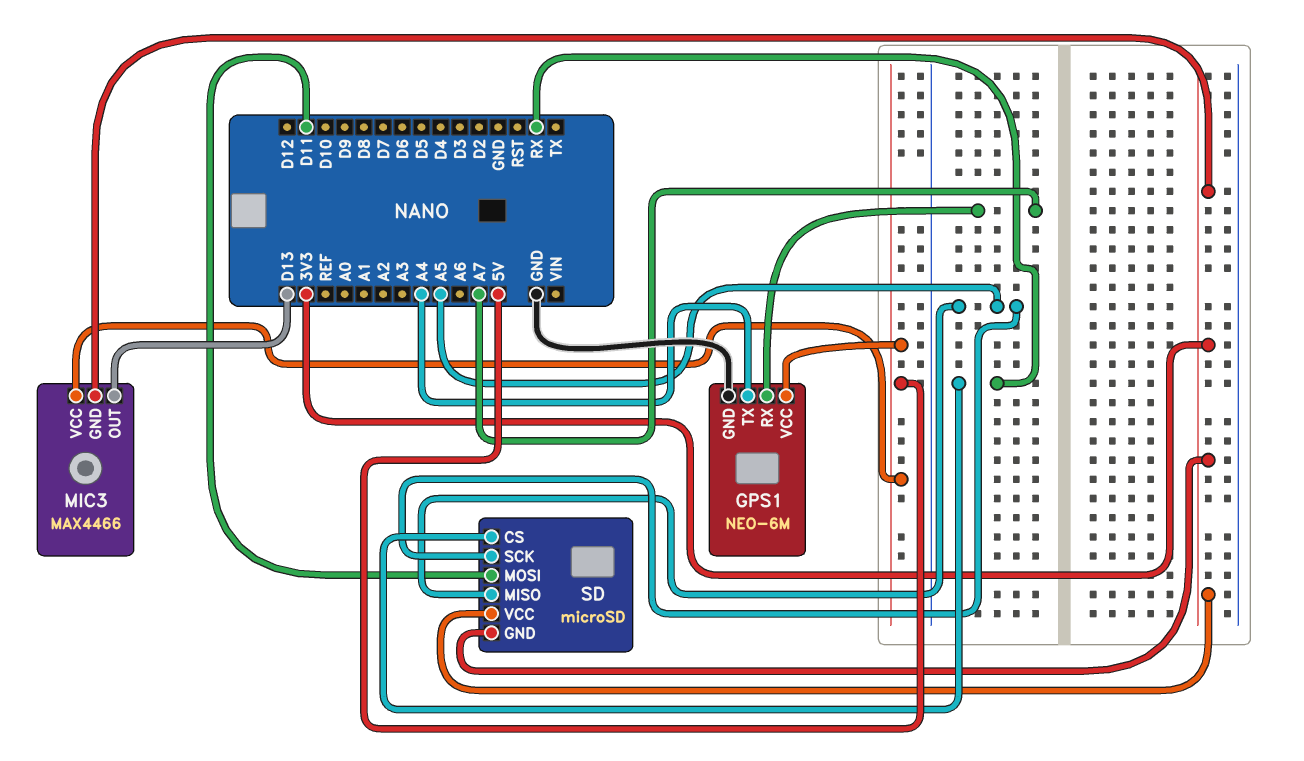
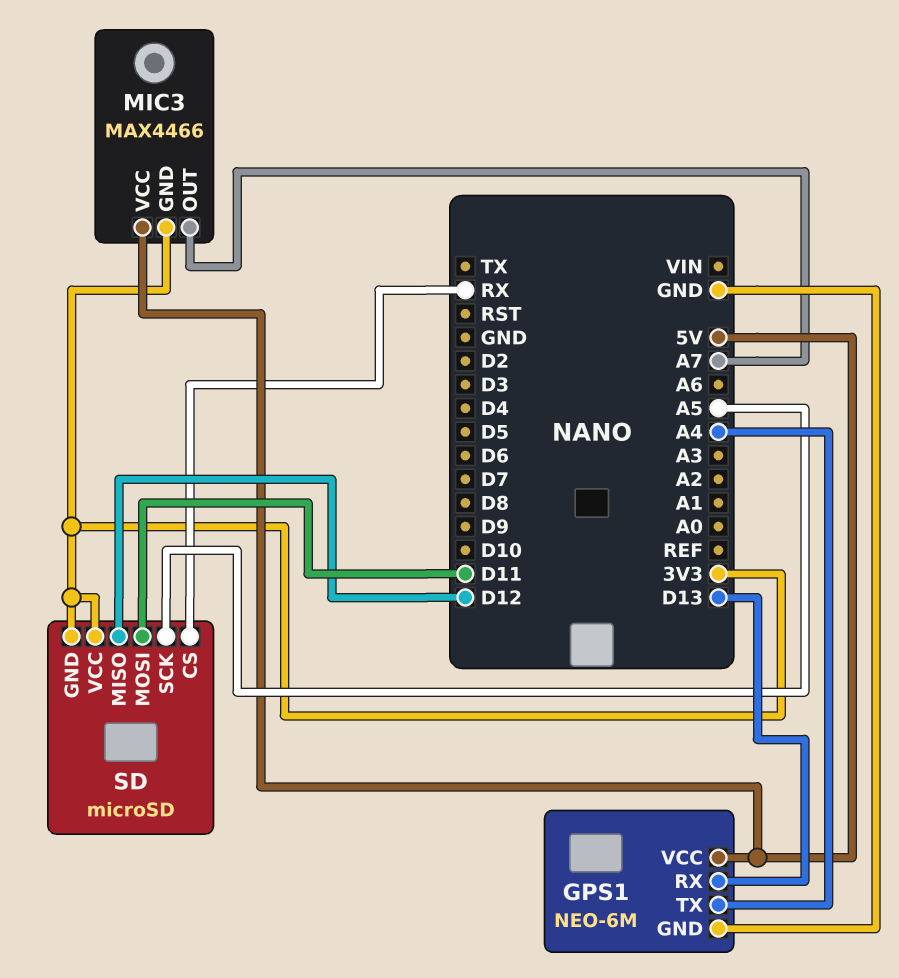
GPS1 pin RX: A7 -> D13
MIC3 pin OUT: D13 -> A7
SD pin MISO: A5 -> D12

